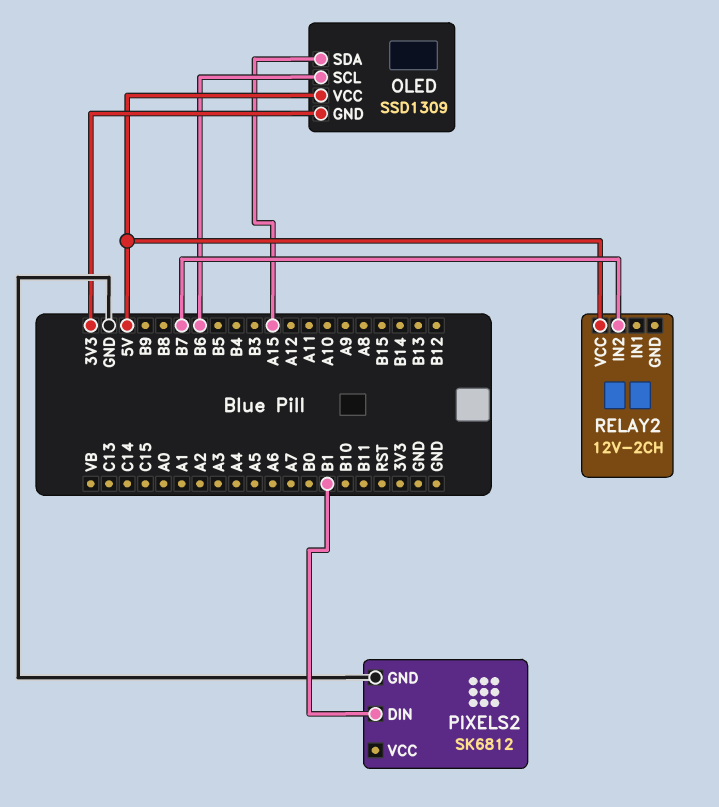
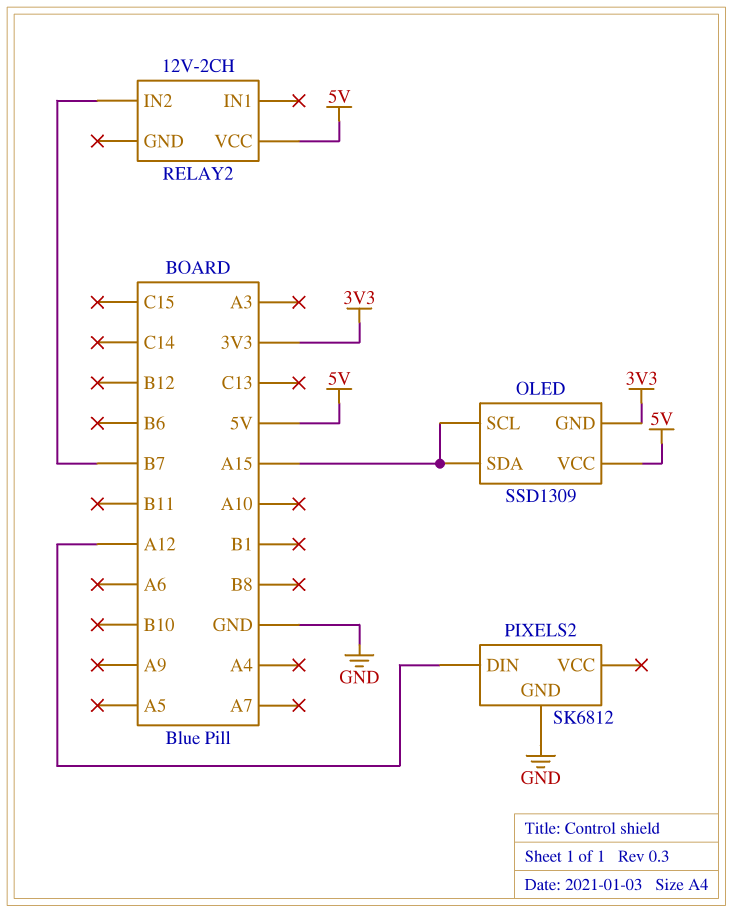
OLED pin SCL: B6 -> A15
PIXELS2 pin DIN: B1 -> A12

